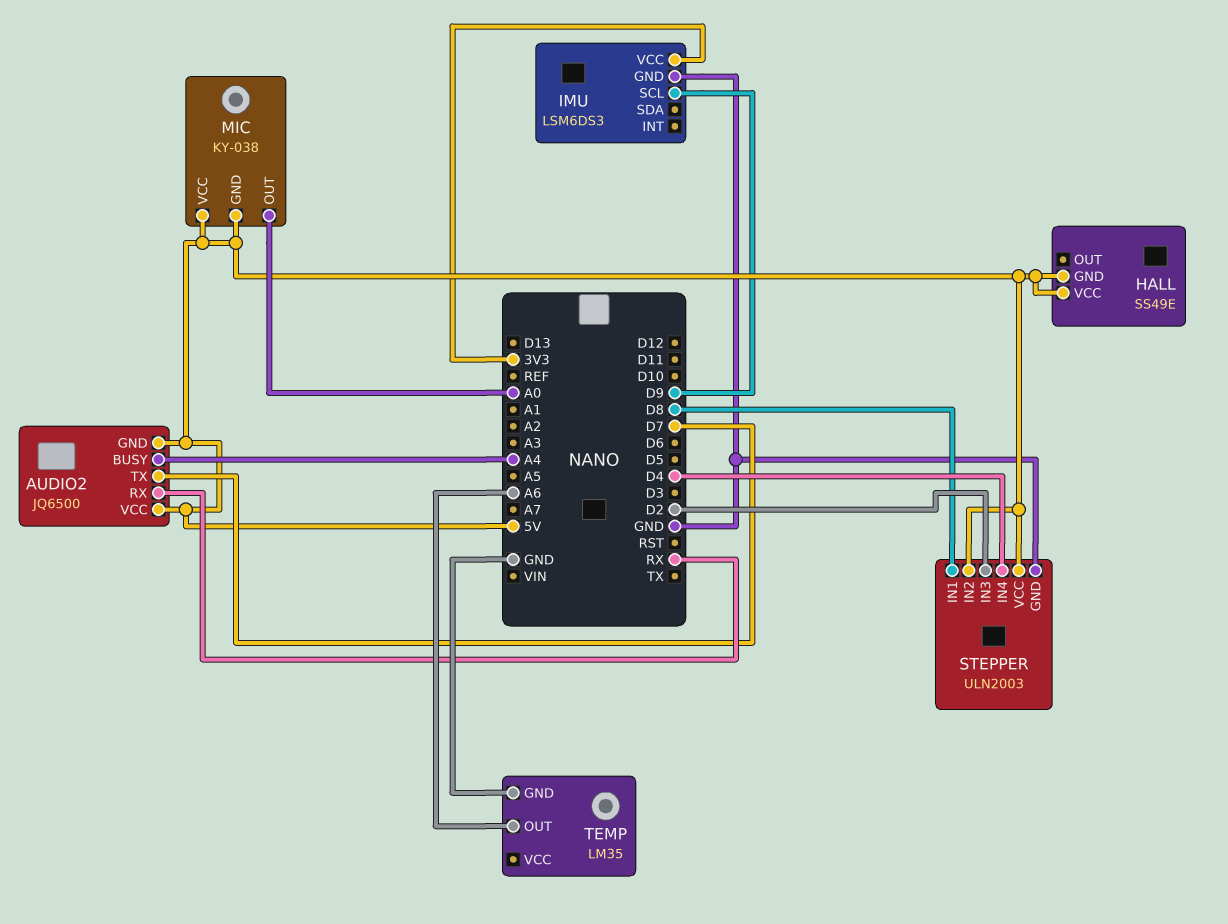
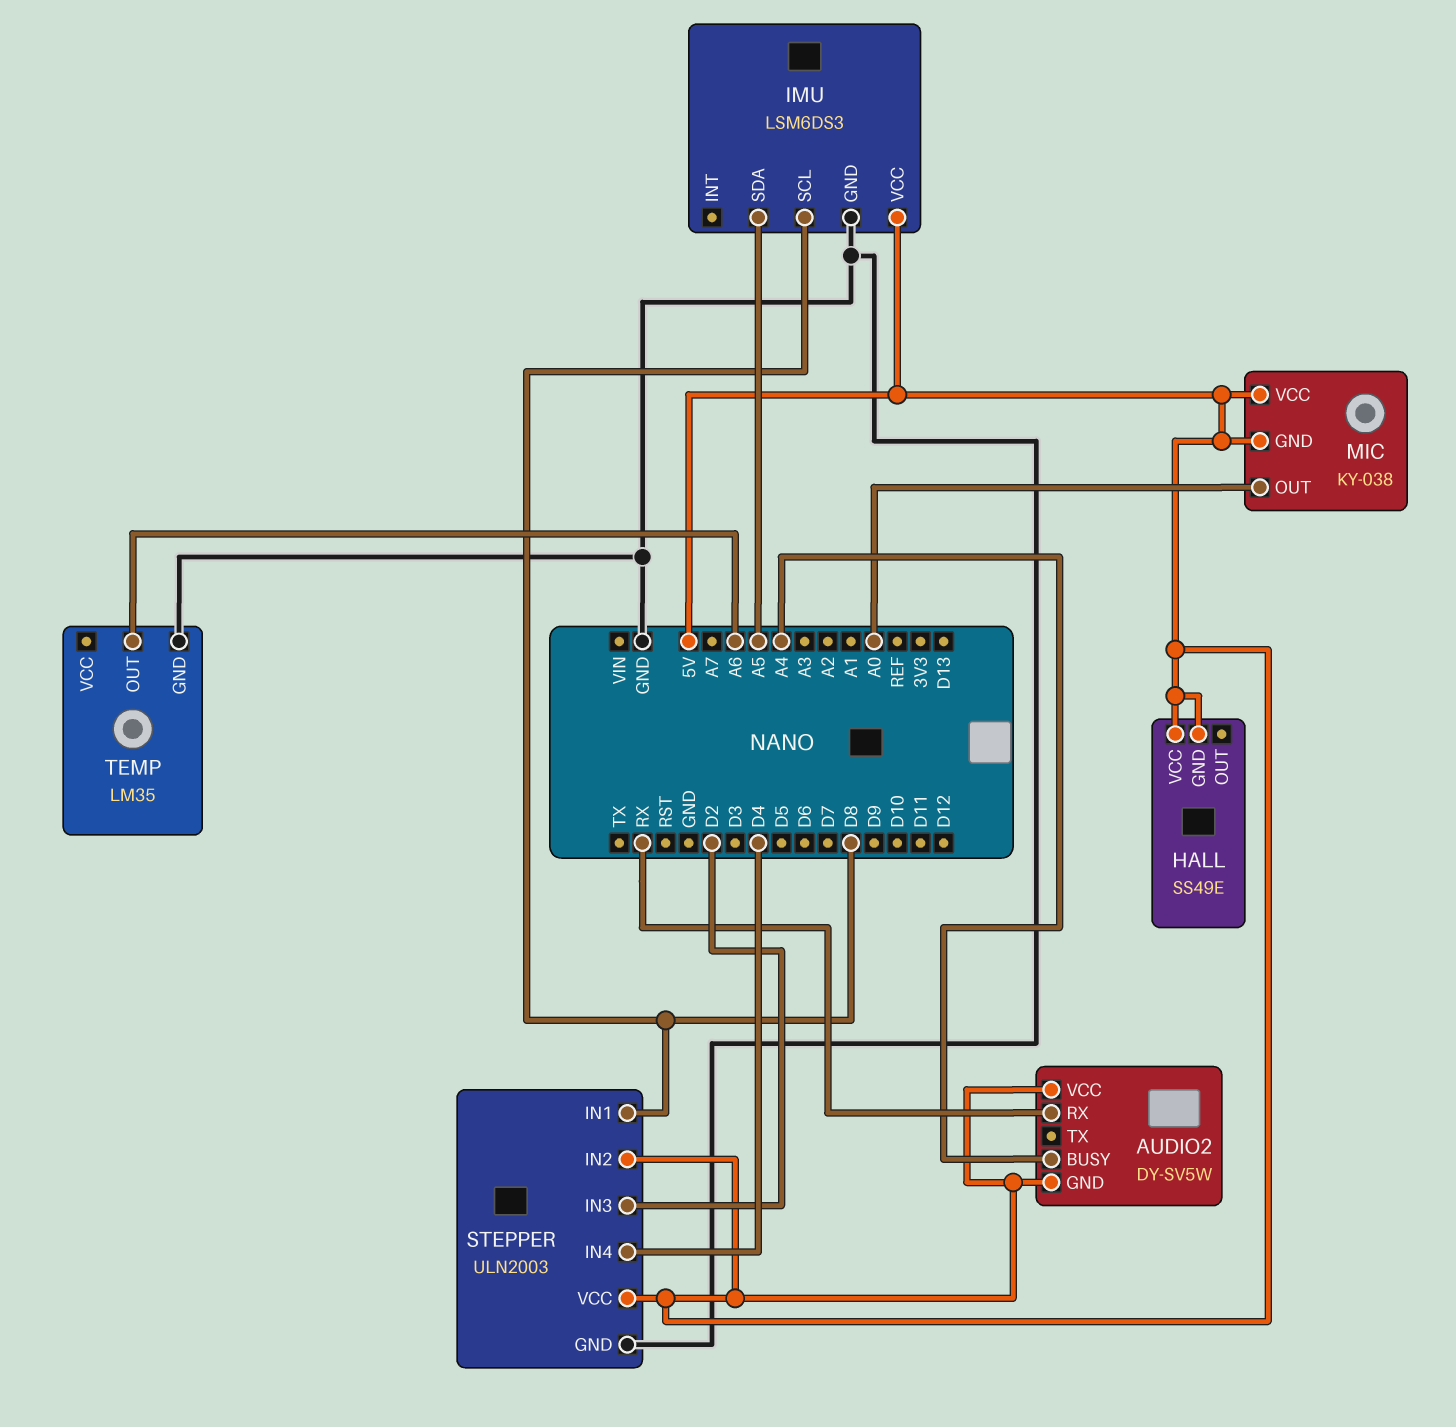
AUDIO2: JQ6500 -> DY-SV5W
AUDIO2 pin TX: D7 -> none
IMU pin SCL: D9 -> D8
IMU pin SDA: none -> A5
IMU pin VCC: 3V3 -> 5V

